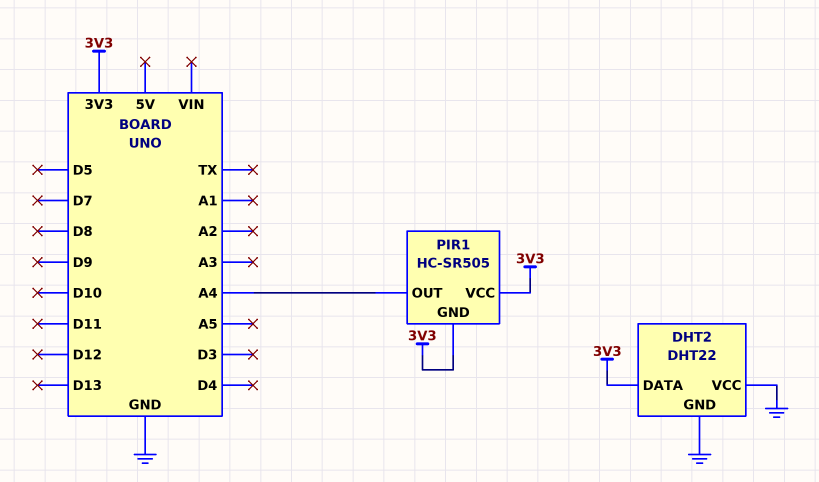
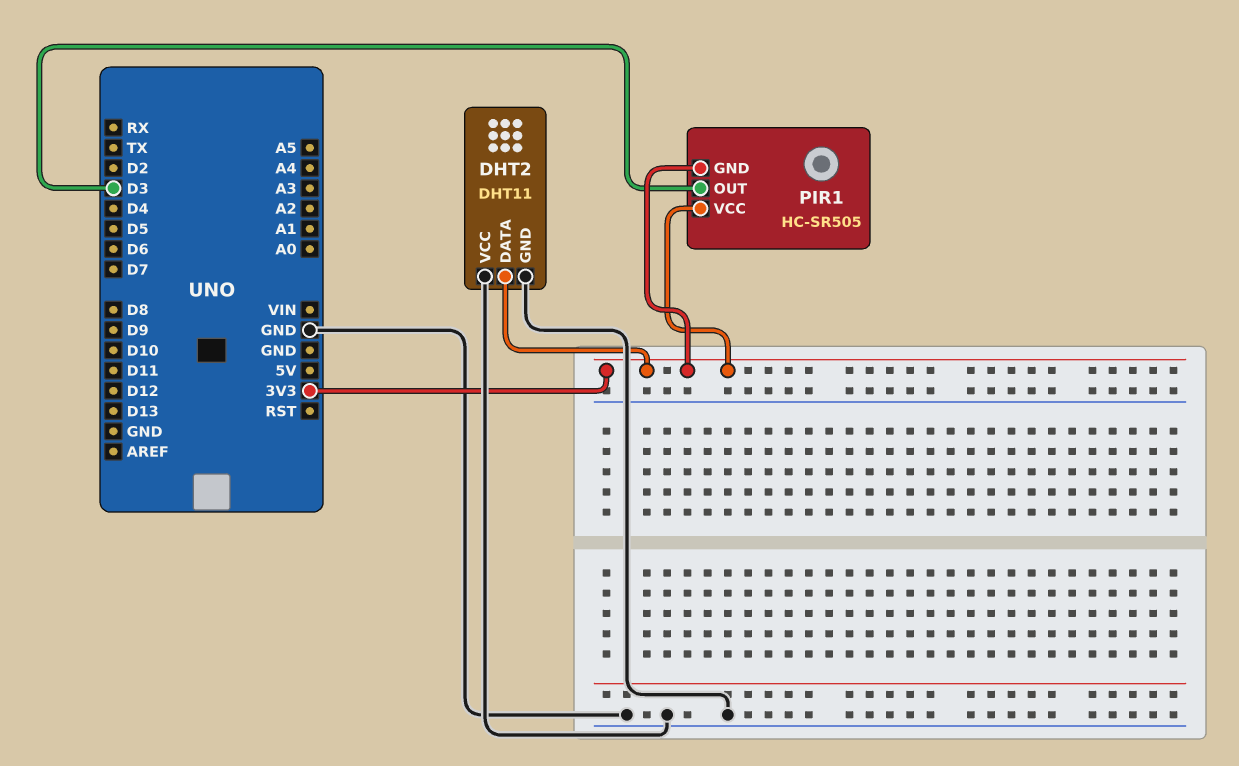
DHT2: DHT22 -> DHT11
PIR1 pin OUT: A4 -> D3

